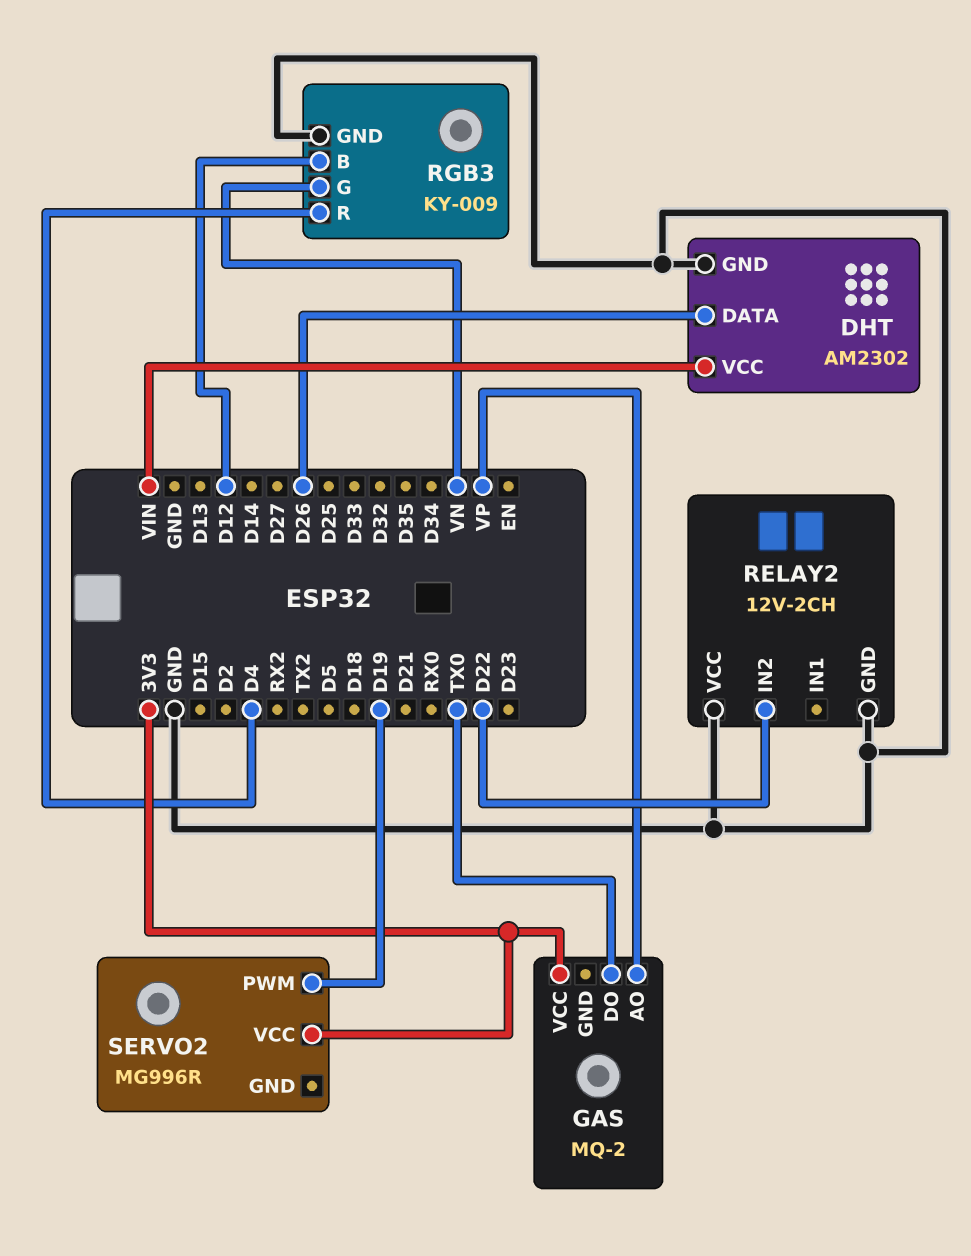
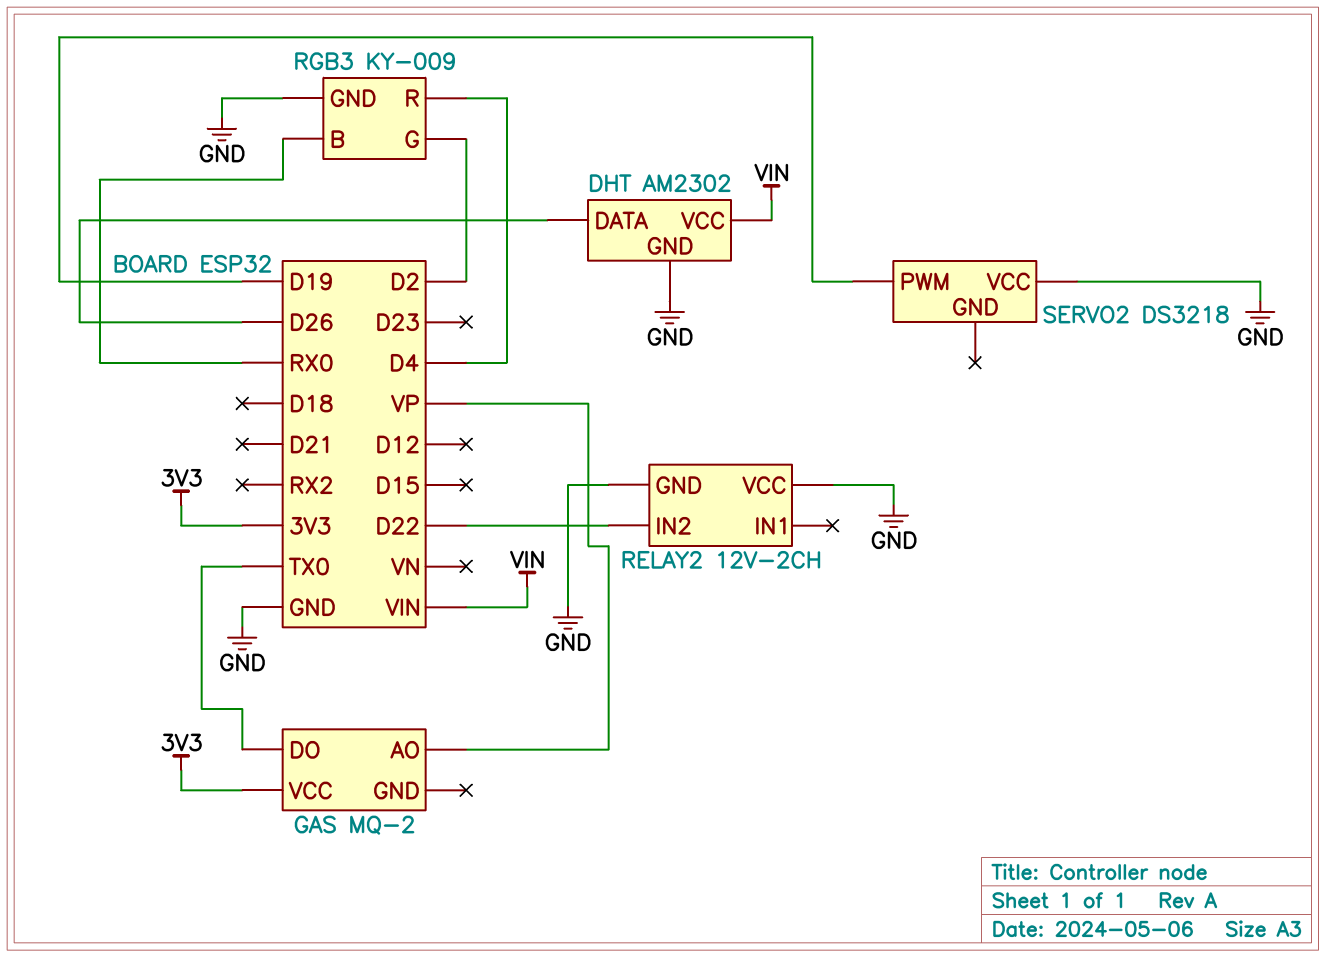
RGB3 pin B: D12 -> RX0
RGB3 pin G: VN -> D2
SERVO2: MG996R -> DS3218
SERVO2 pin VCC: 3V3 -> GND

